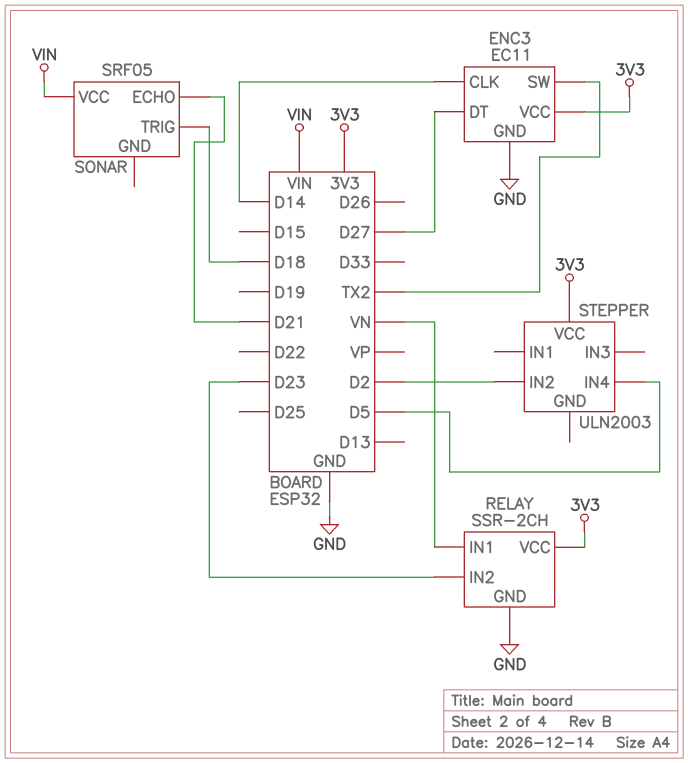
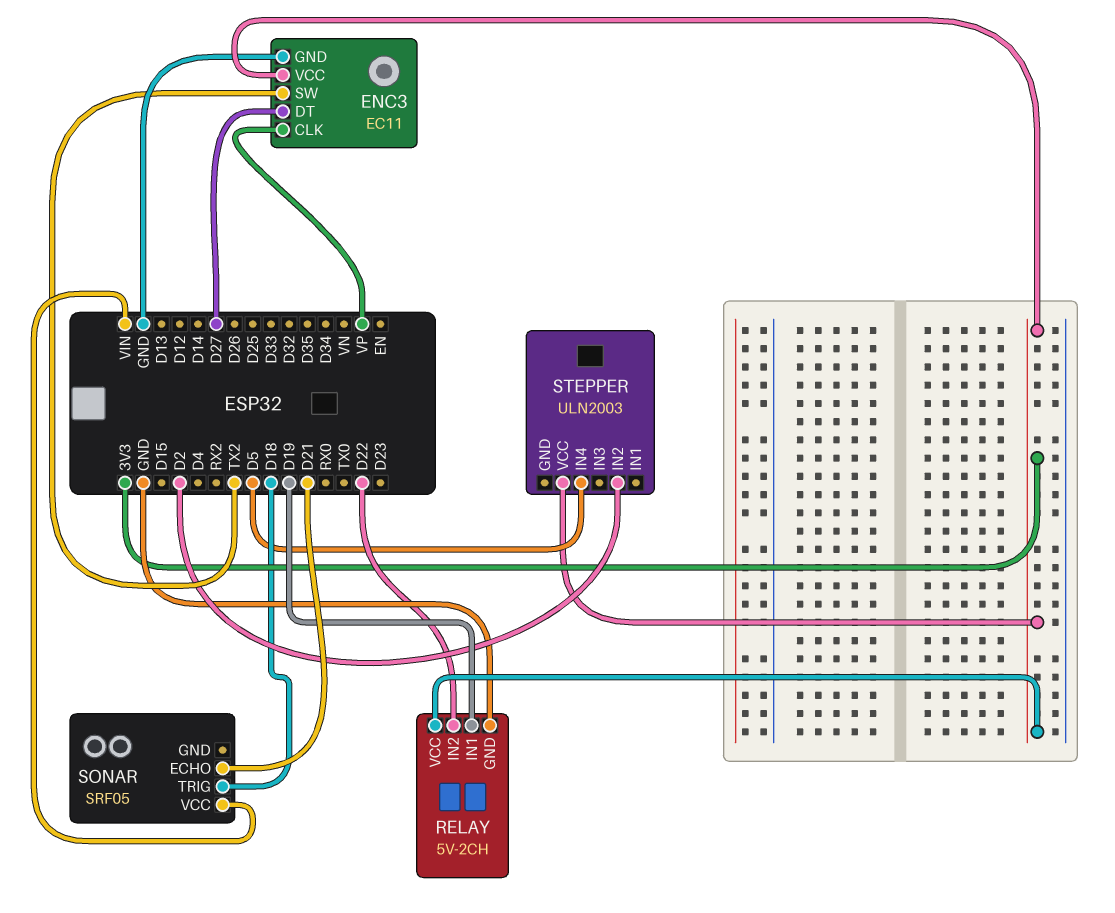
ENC3 pin CLK: D14 -> VP
RELAY: SSR-2CH -> 5V-2CH
RELAY pin IN1: VN -> D19
RELAY pin IN2: D23 -> D22

